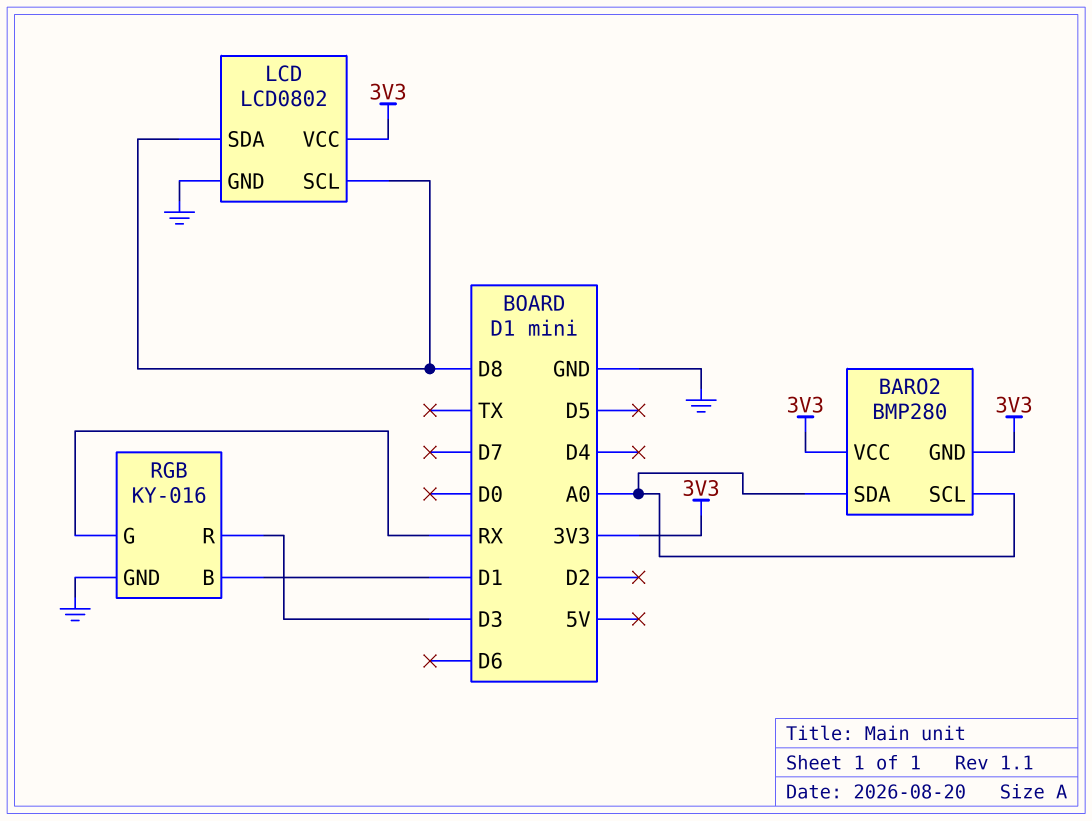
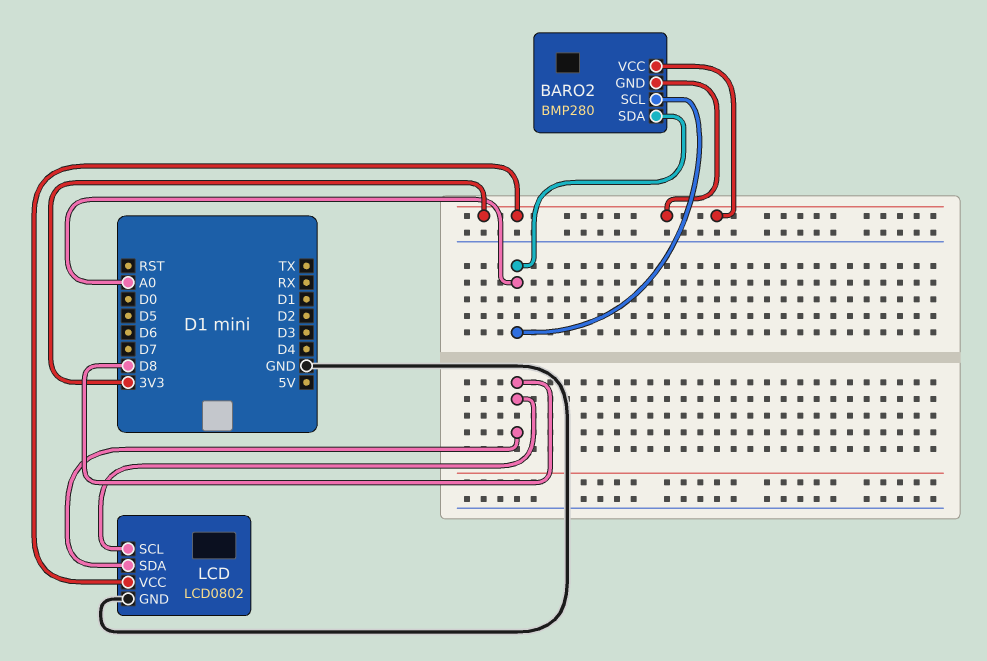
RGB: KY-016 -> none
RGB pin B: D1 -> none
RGB pin G: RX -> none
RGB pin GND: GND -> none
RGB pin R: D3 -> none

